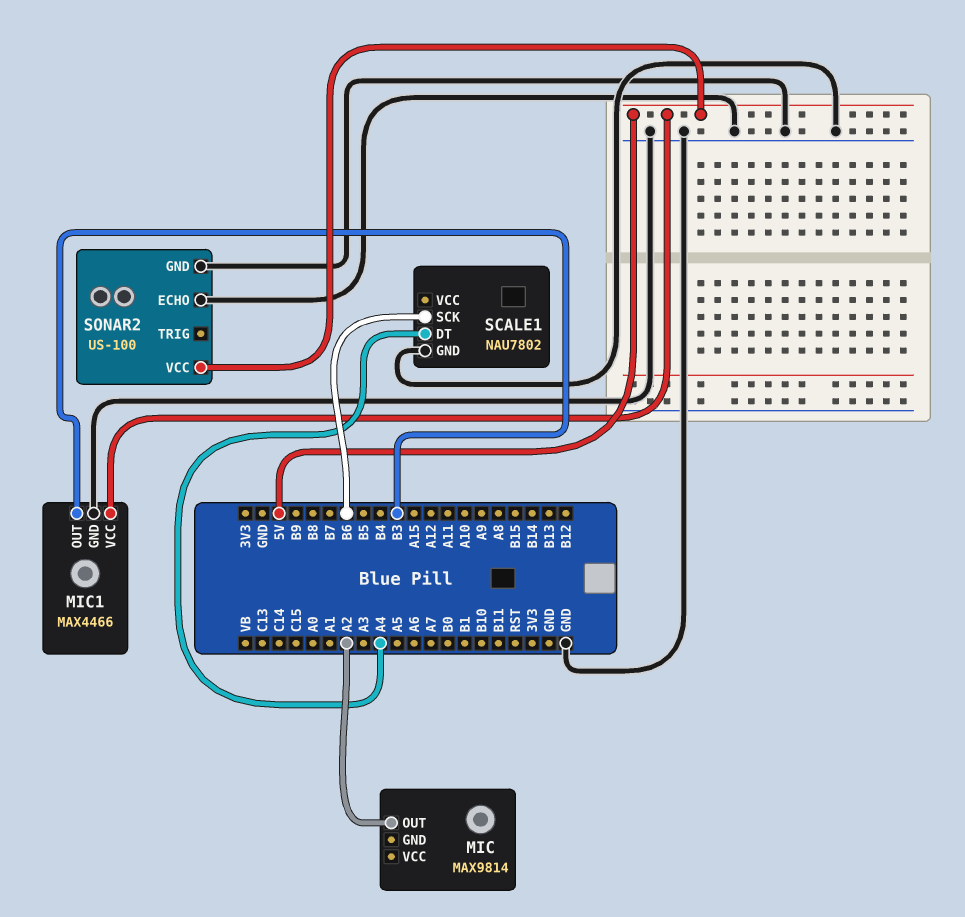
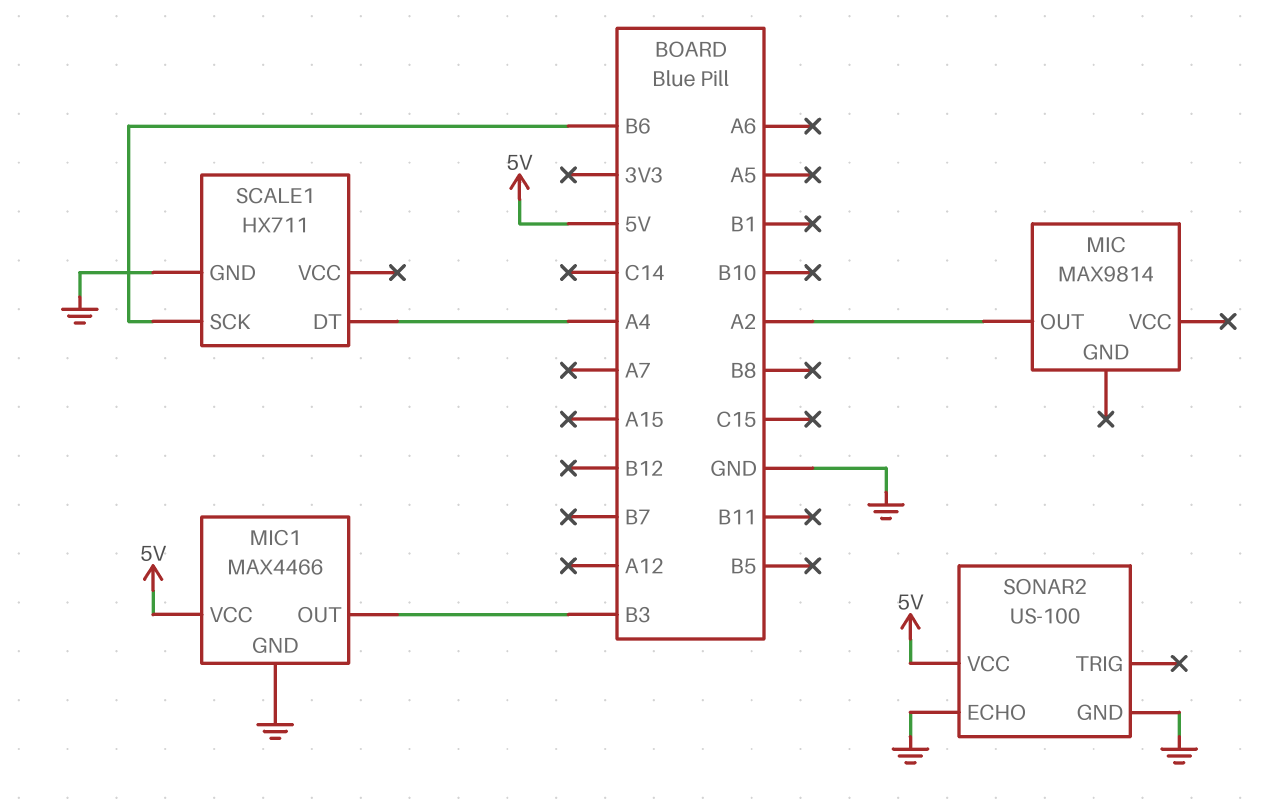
SCALE1: NAU7802 -> HX711

